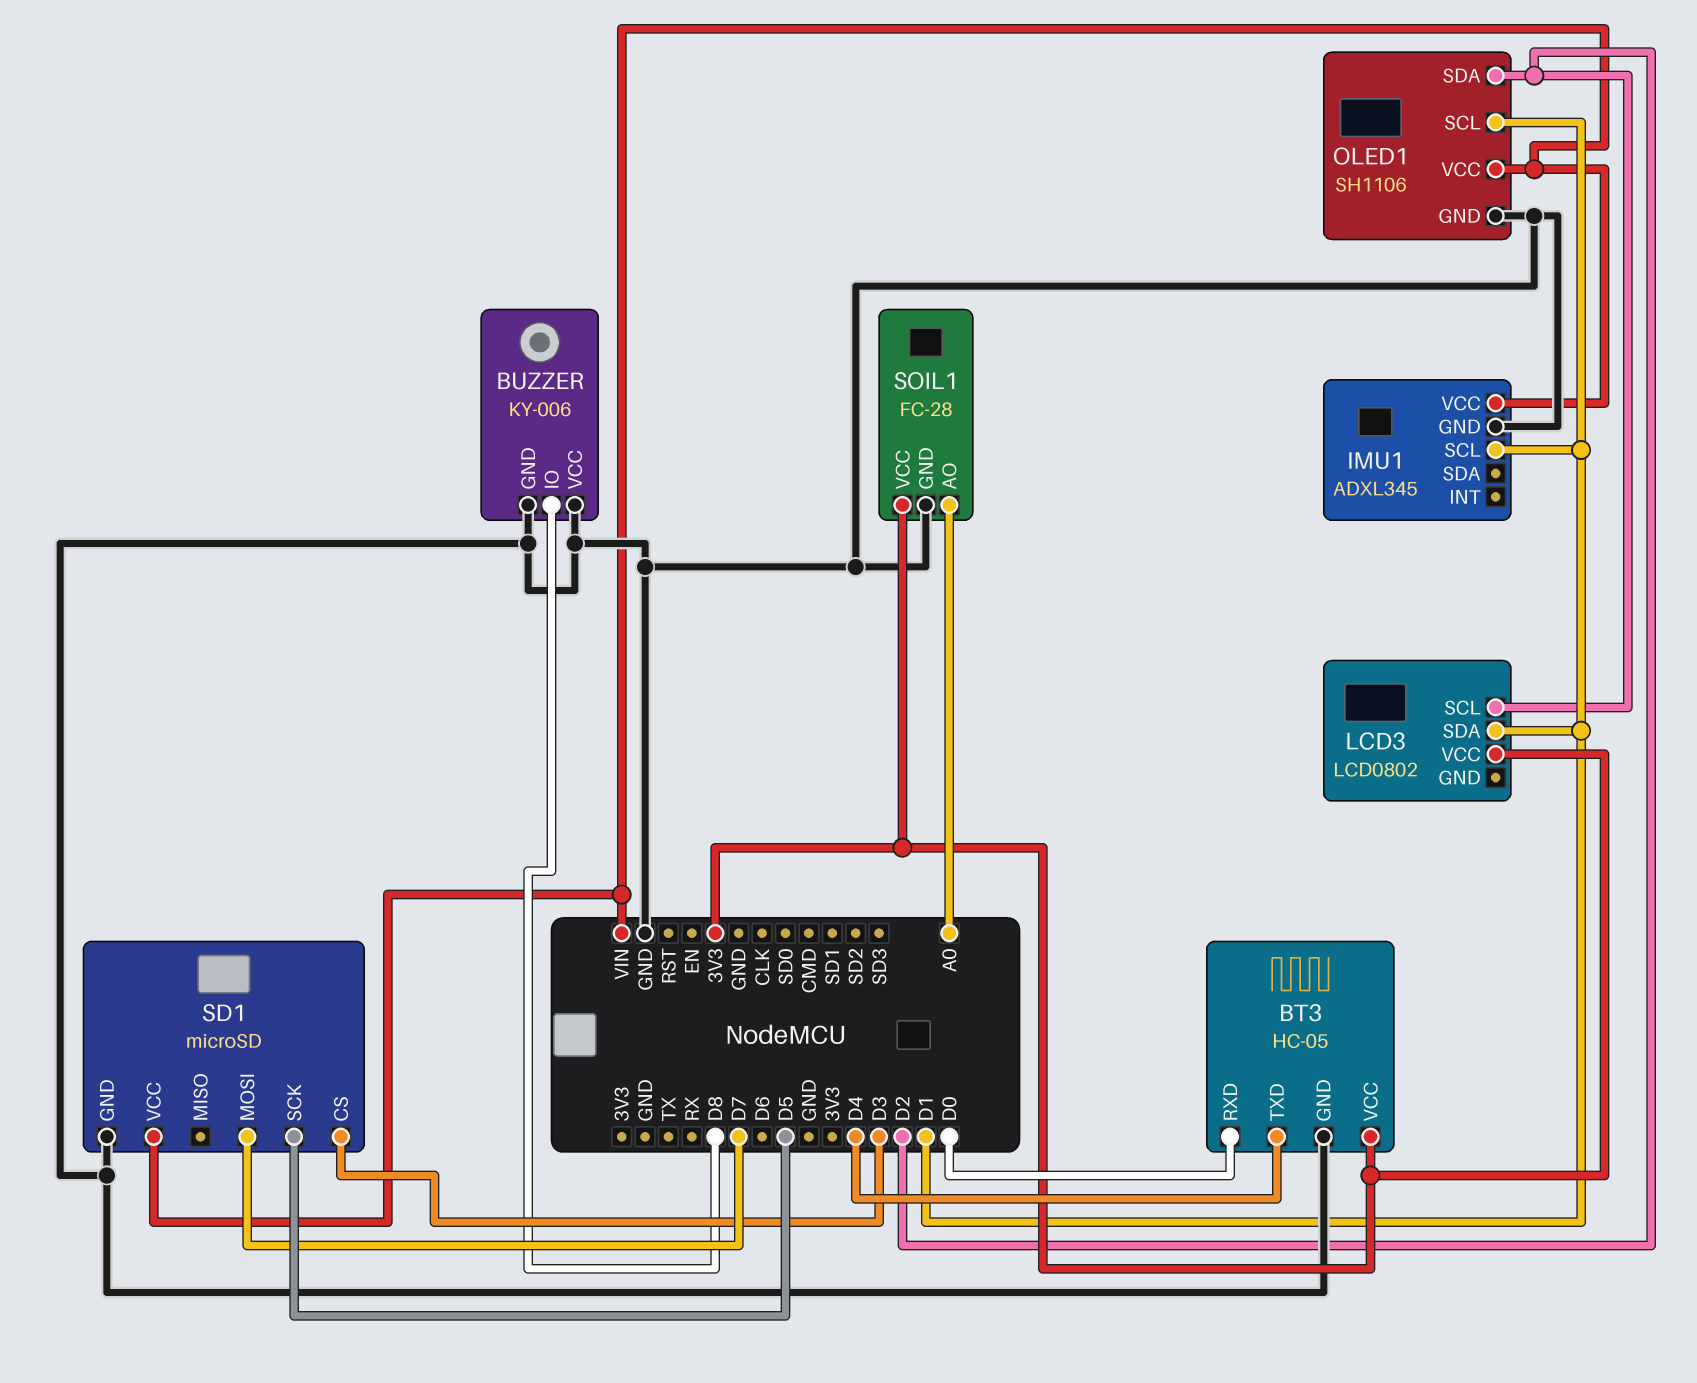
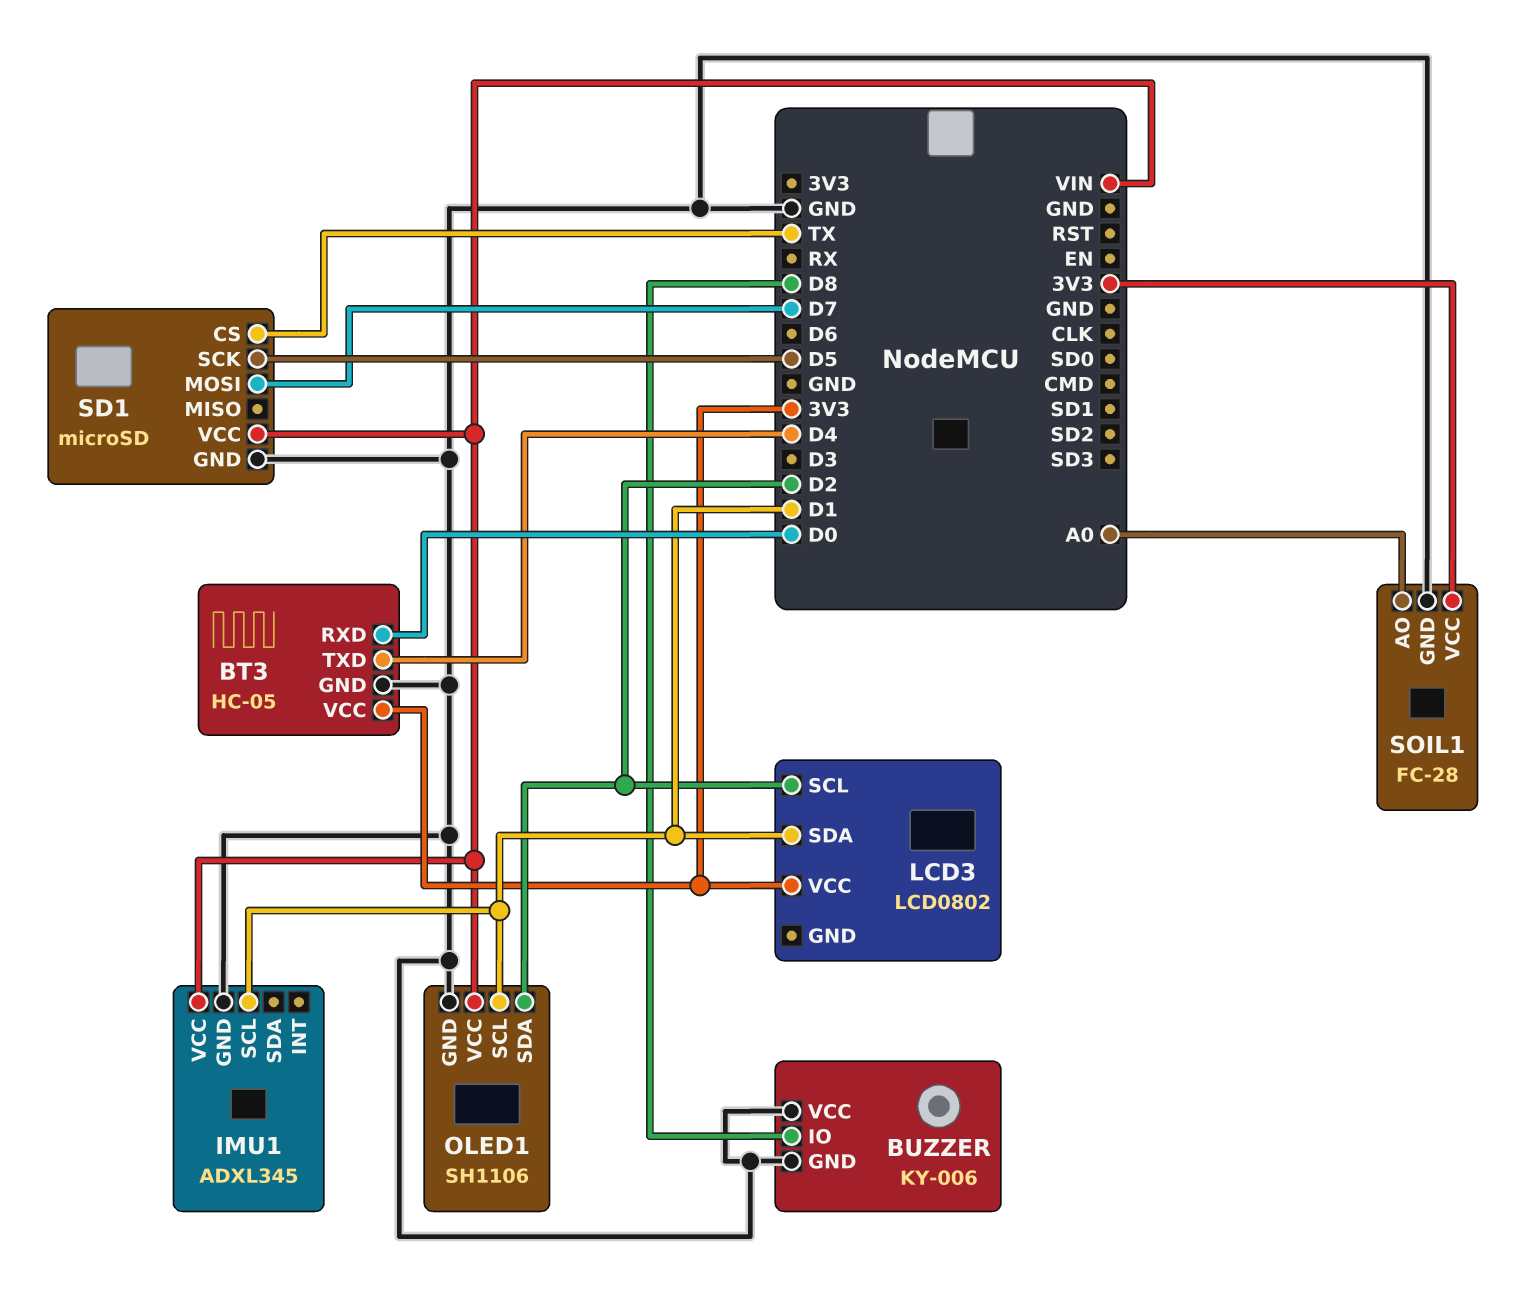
SD1 pin CS: D3 -> TX

